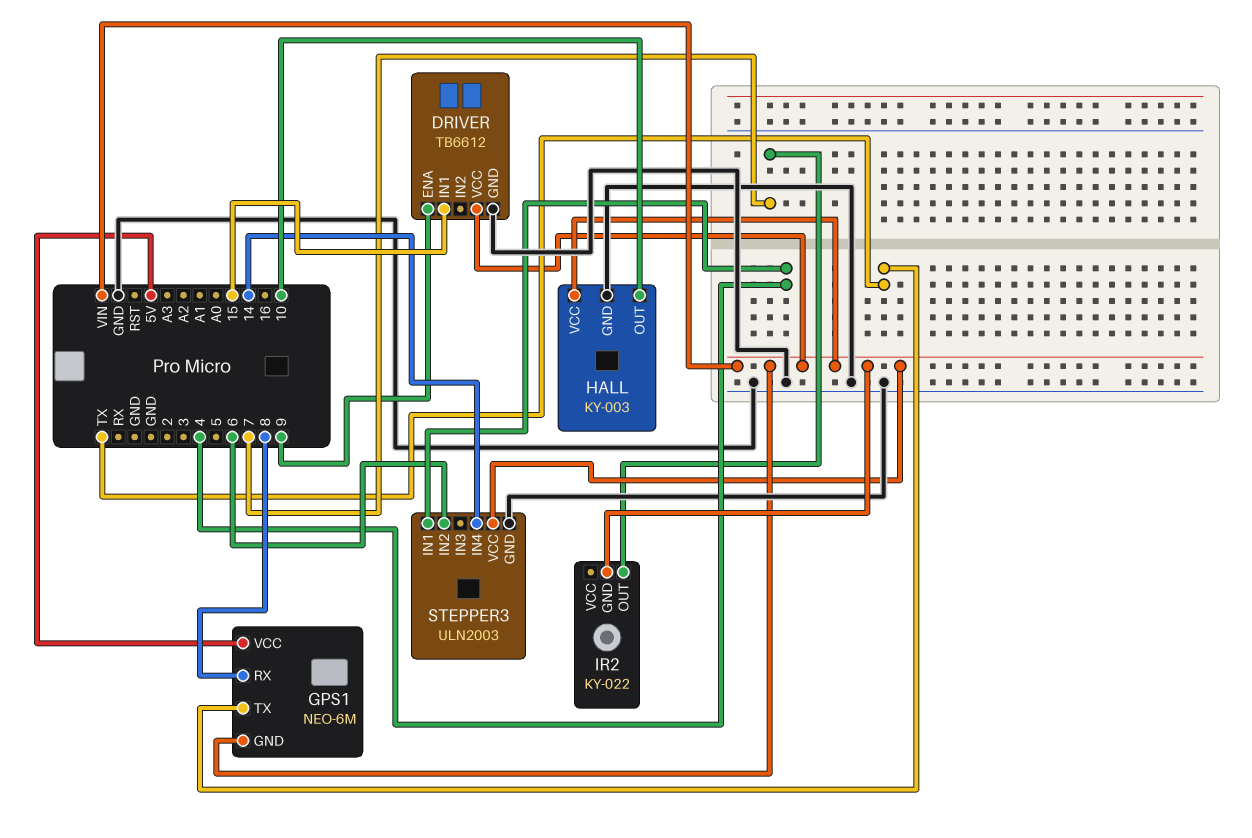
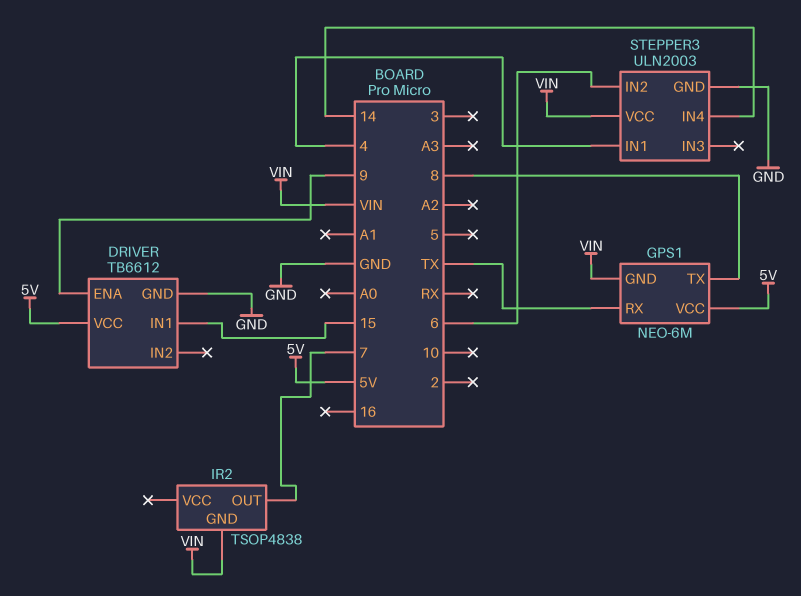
DRIVER pin VCC: VIN -> 5V
GPS1 pin RX: 8 -> TX
GPS1 pin TX: TX -> 8
HALL: KY-003 -> none
HALL pin GND: GND -> none
HALL pin OUT: 10 -> none
HALL pin VCC: VIN -> none
IR2: KY-022 -> TSOP4838

